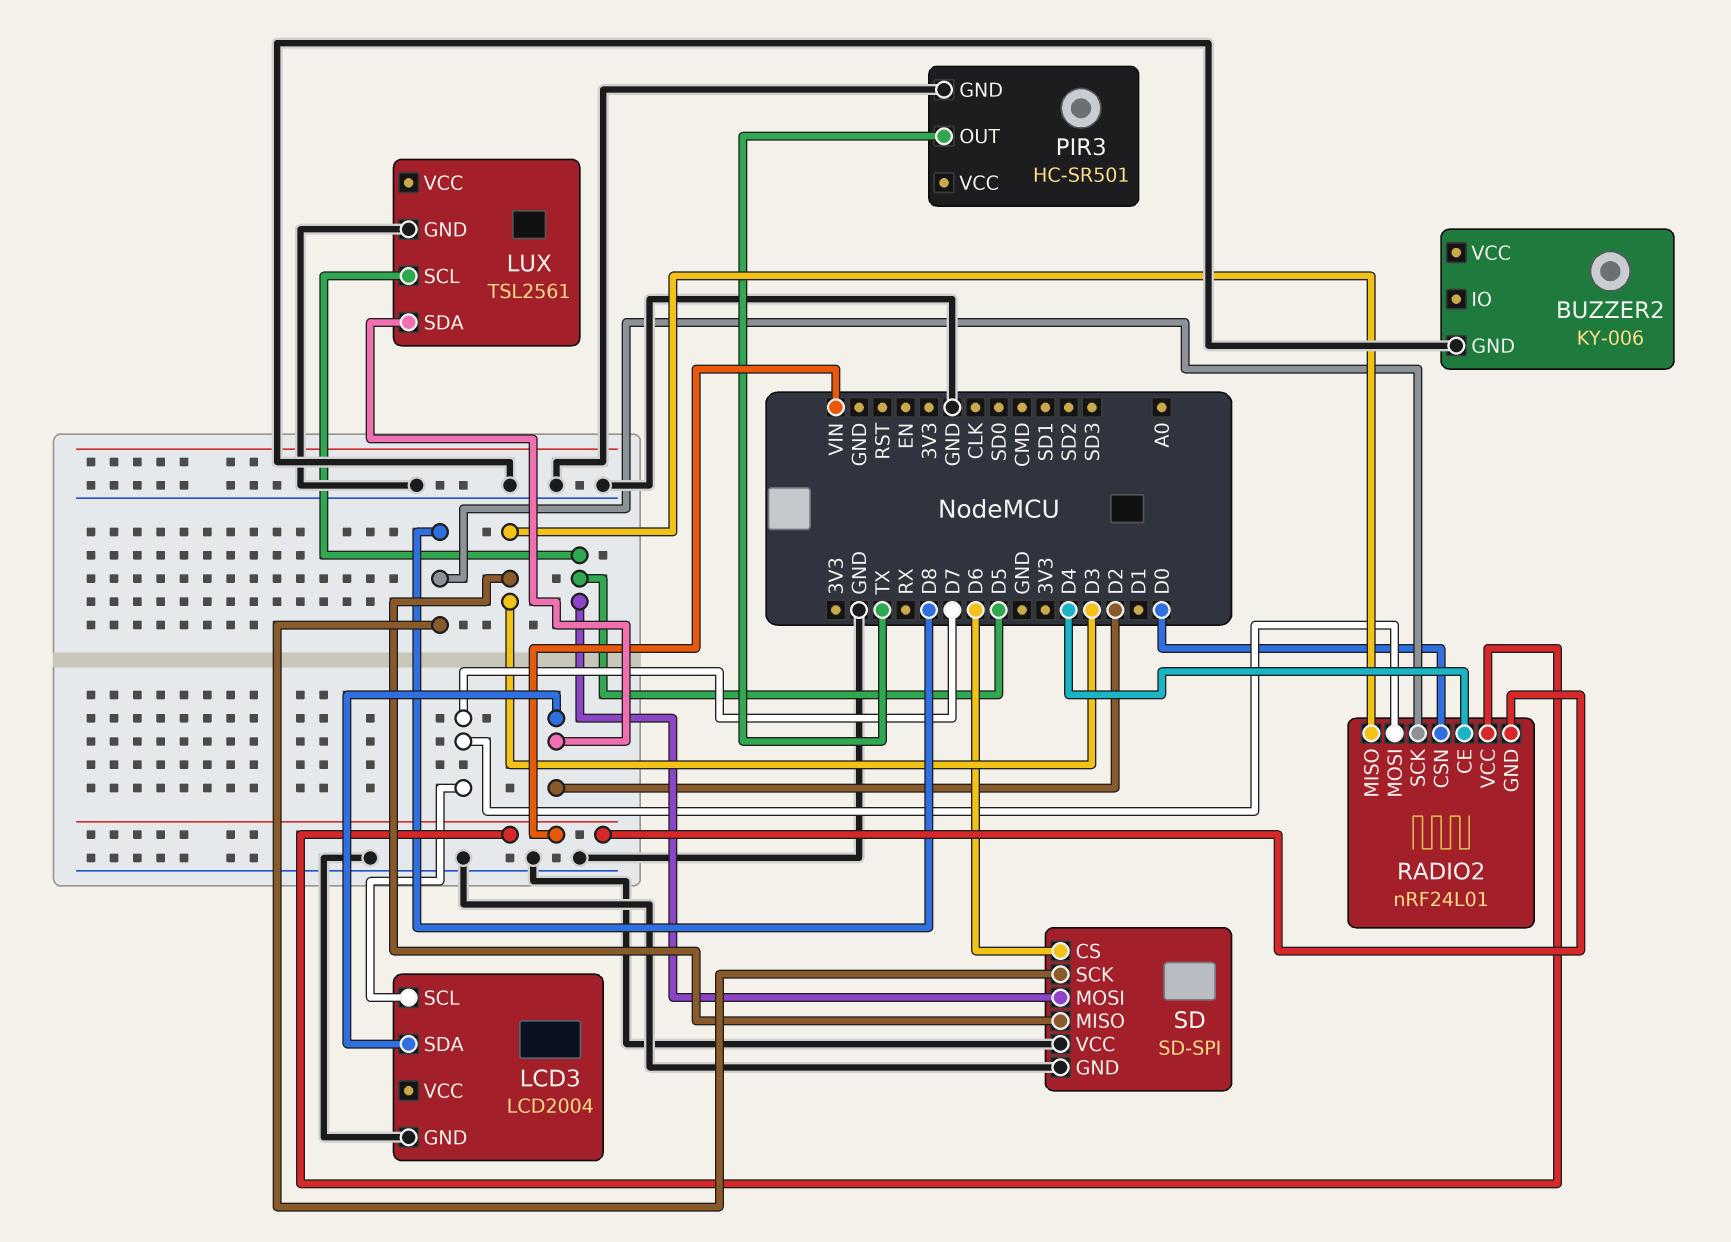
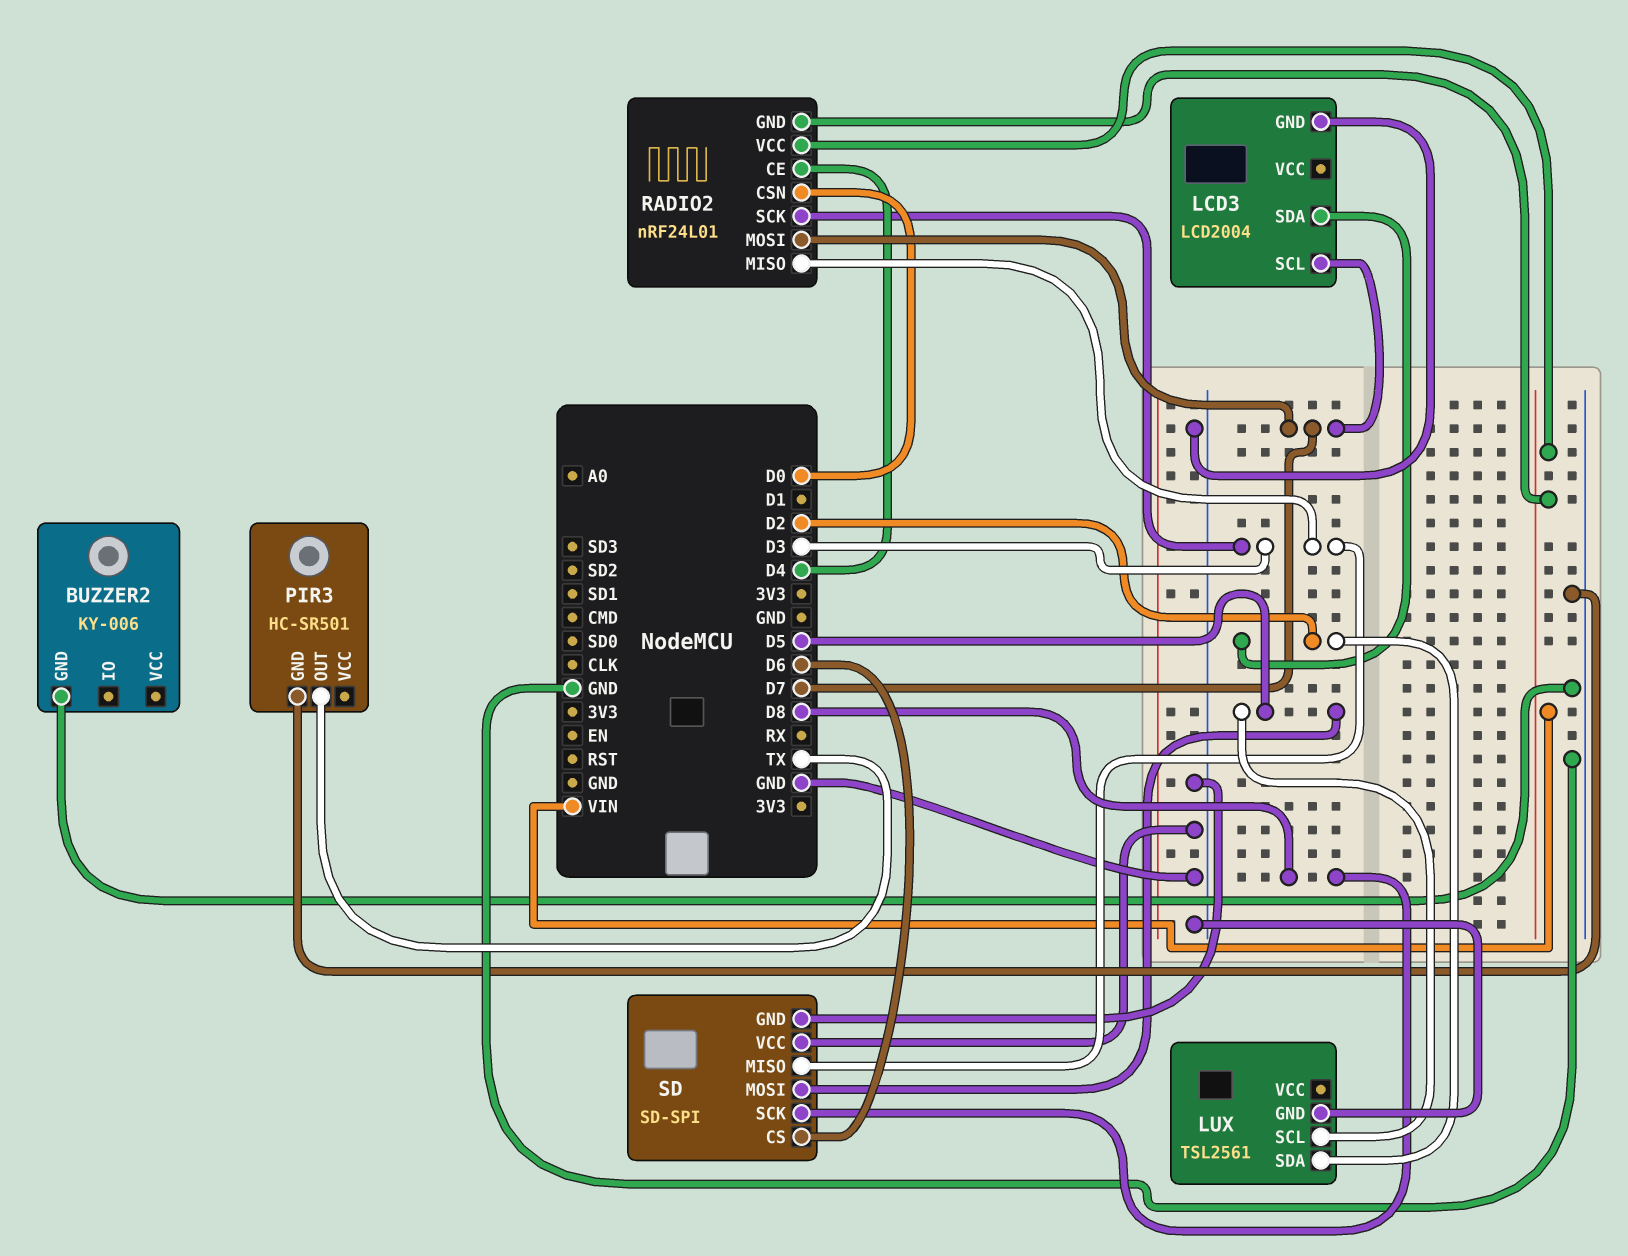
RADIO2 pin SCK: D8 -> D3

